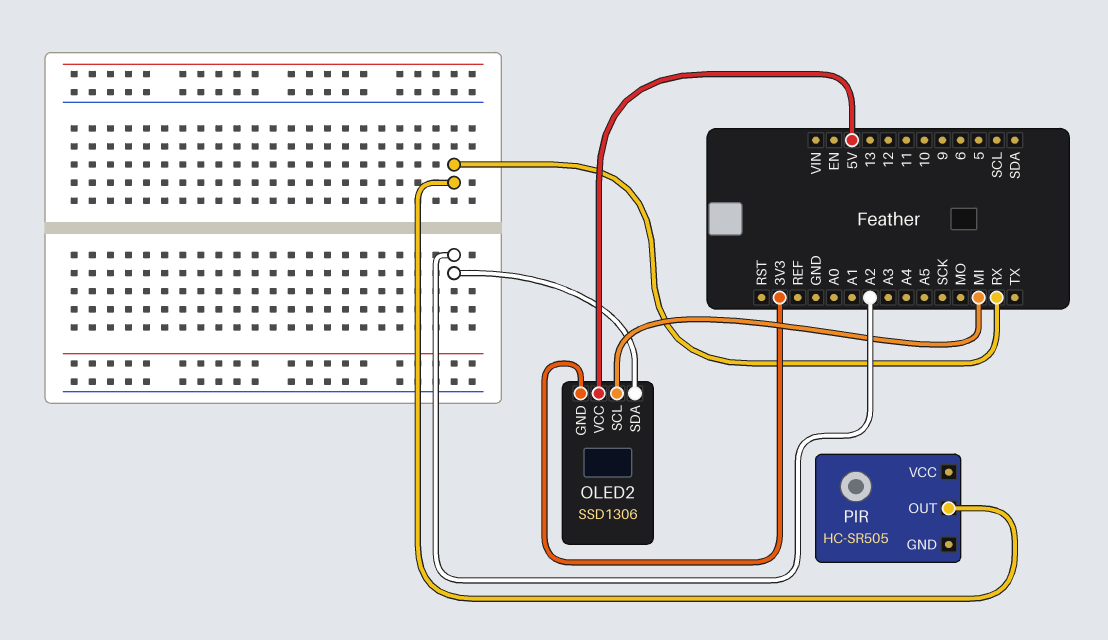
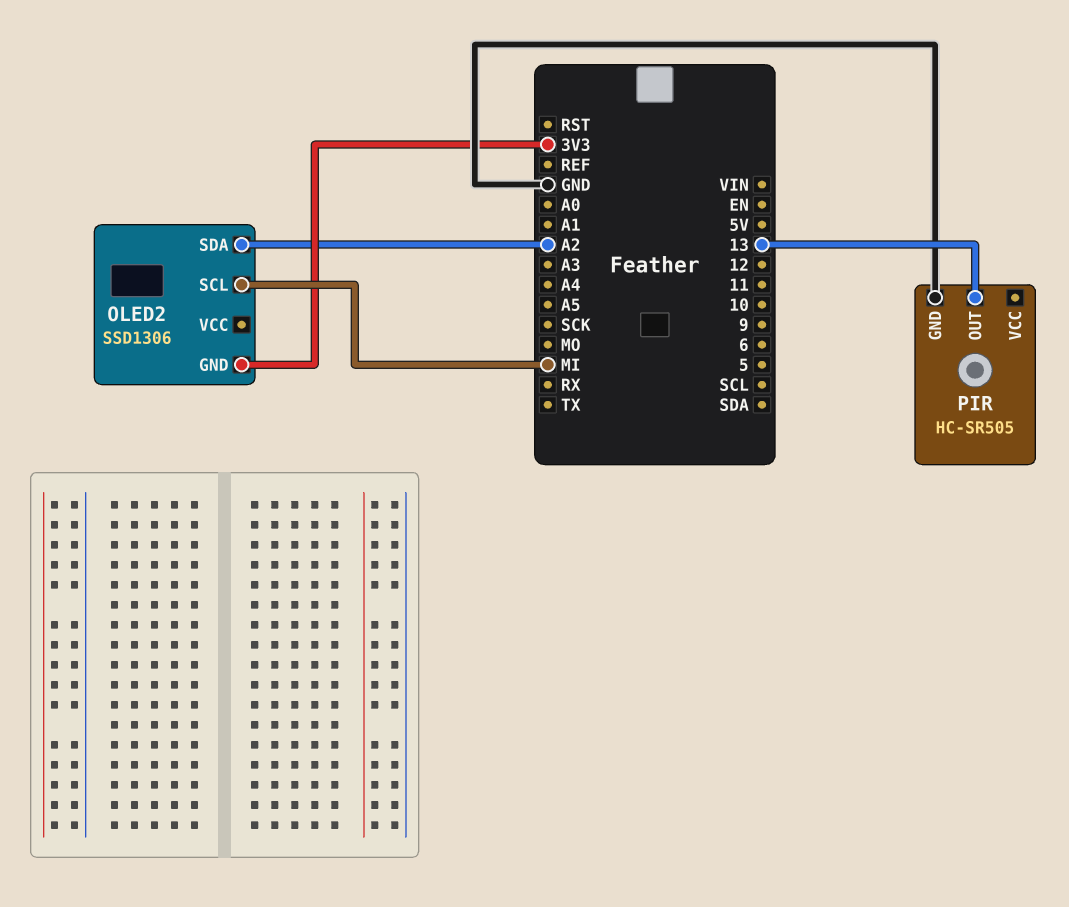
OLED2 pin VCC: 5V -> none
PIR pin GND: none -> GND
PIR pin OUT: RX -> 13

